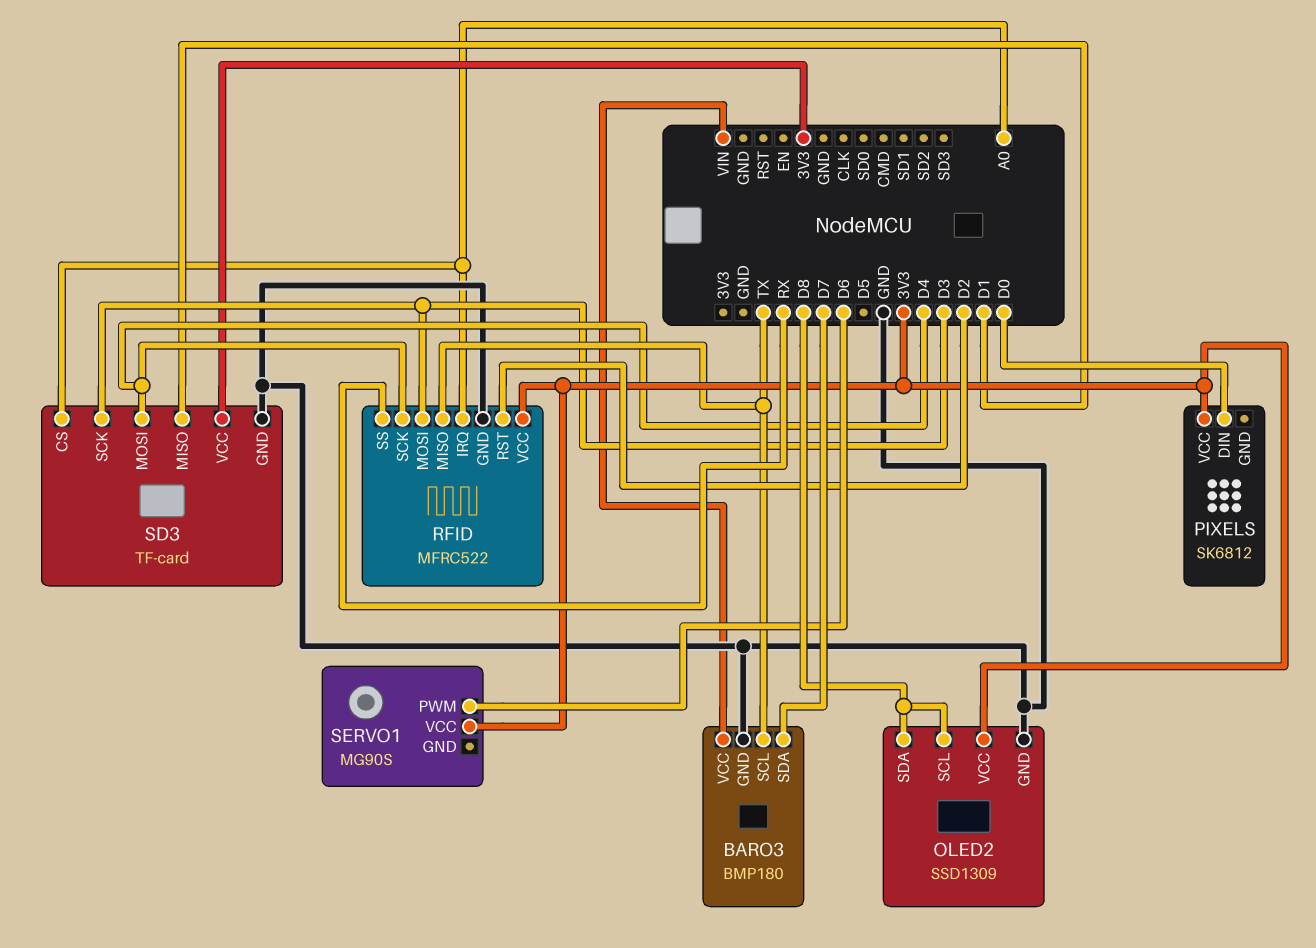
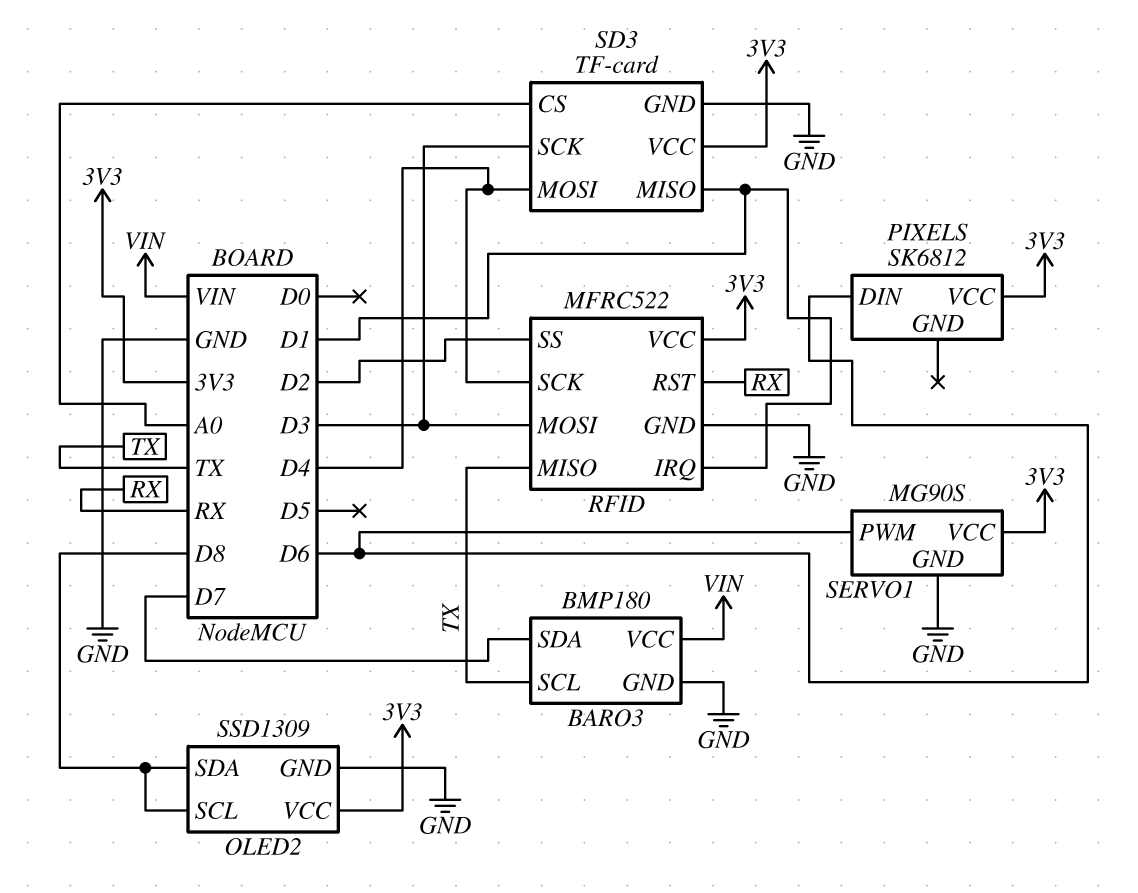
PIXELS pin DIN: D0 -> D6
RFID pin IRQ: A0 -> D1
RFID pin RST: D2 -> RX
RFID pin SS: RX -> D2
SERVO1 pin GND: none -> GND

